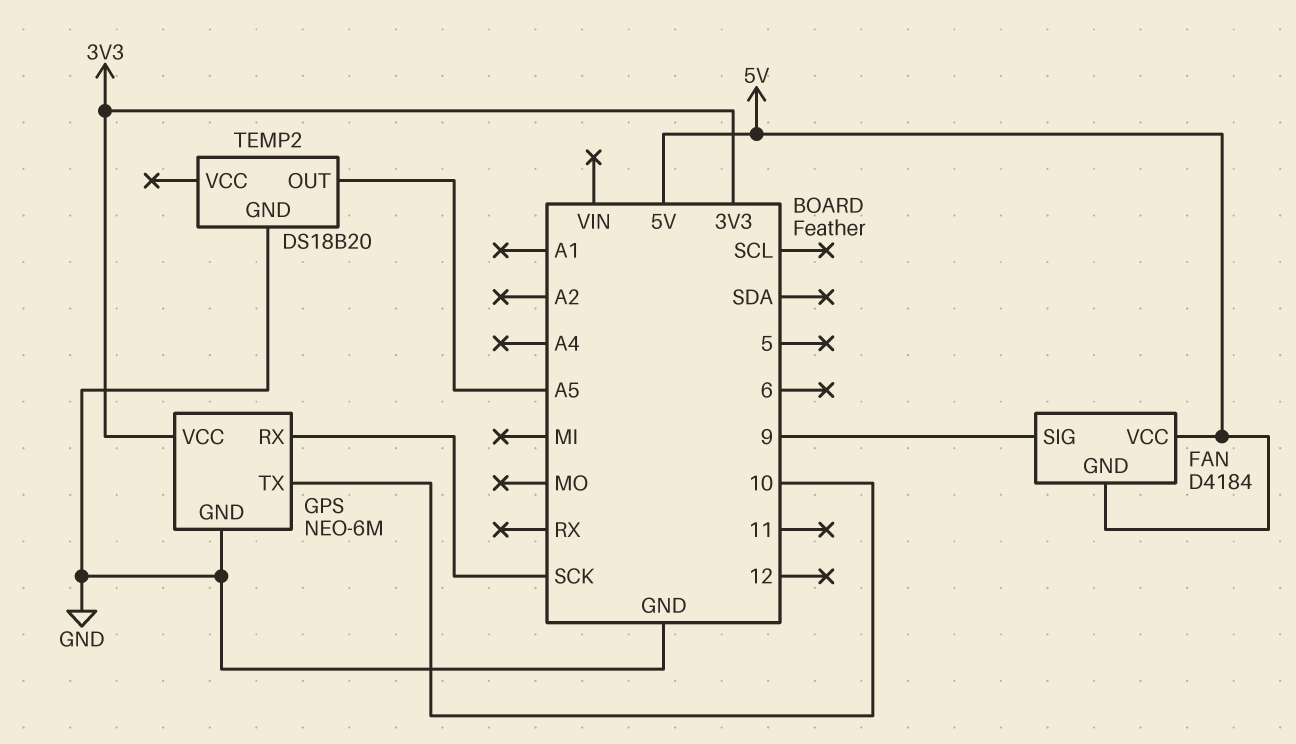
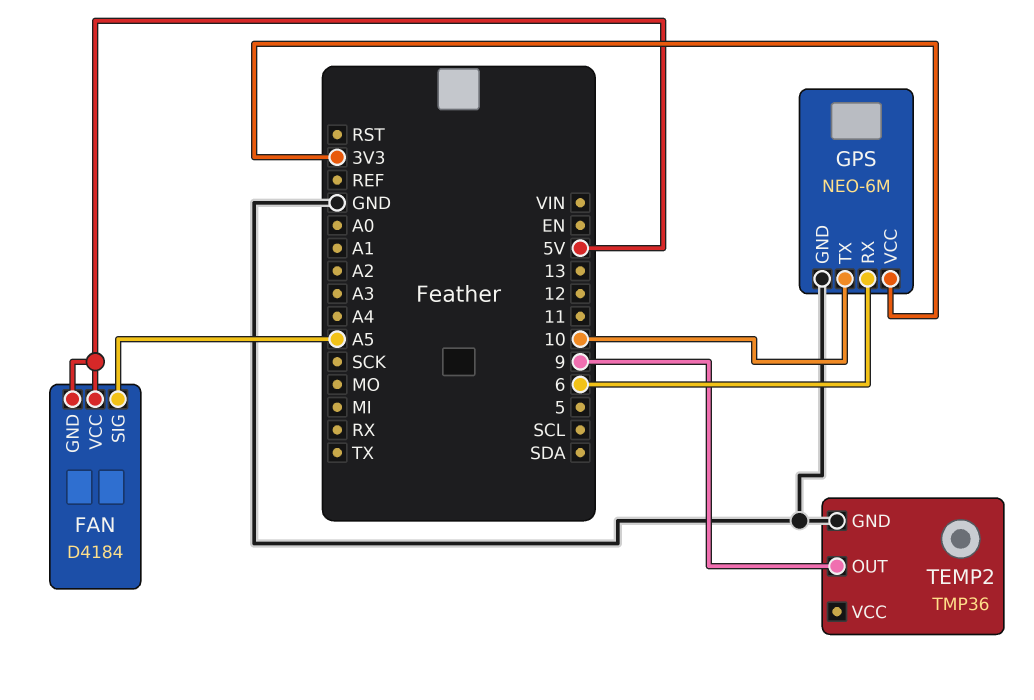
FAN pin SIG: 9 -> A5
GPS pin RX: SCK -> 6
TEMP2: DS18B20 -> TMP36
TEMP2 pin OUT: A5 -> 9

